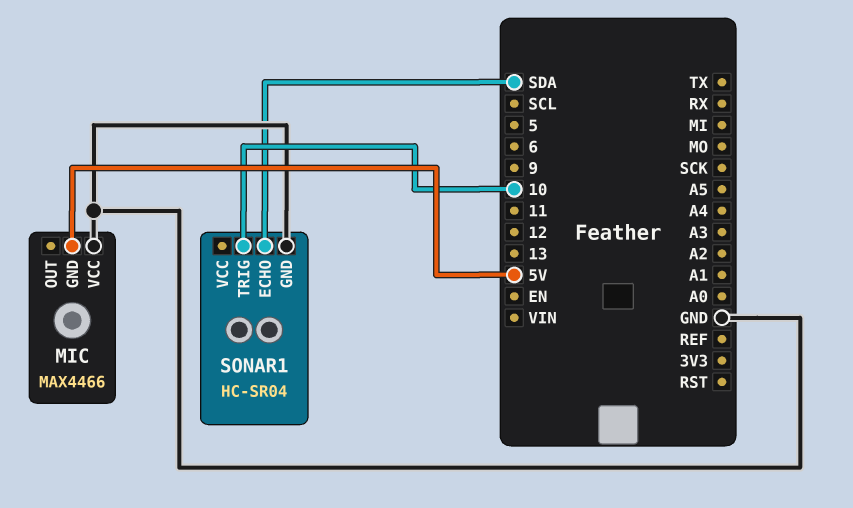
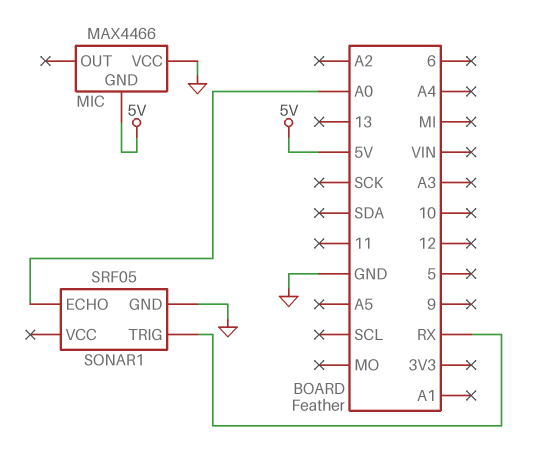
SONAR1: HC-SR04 -> SRF05
SONAR1 pin ECHO: SDA -> A0
SONAR1 pin TRIG: 10 -> RX

